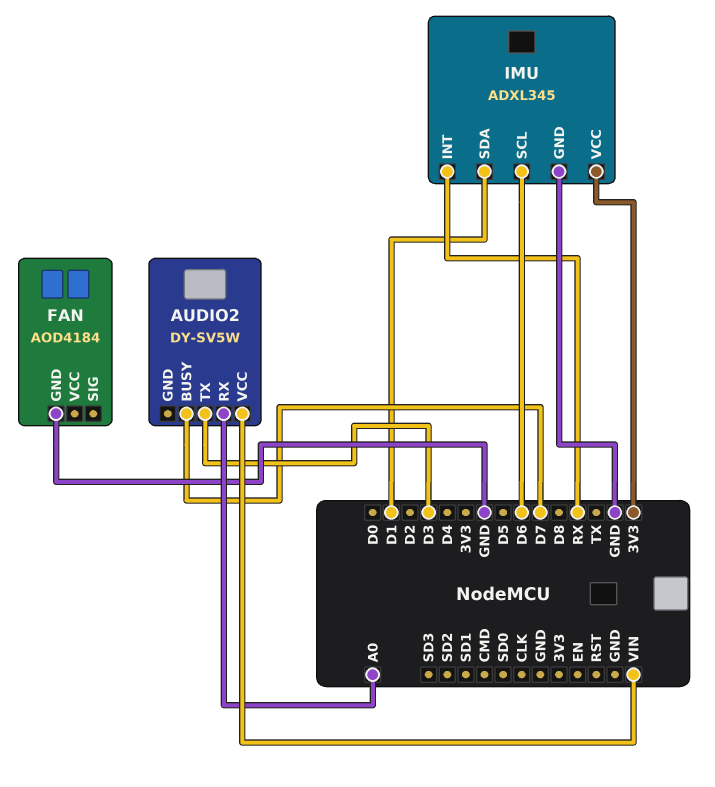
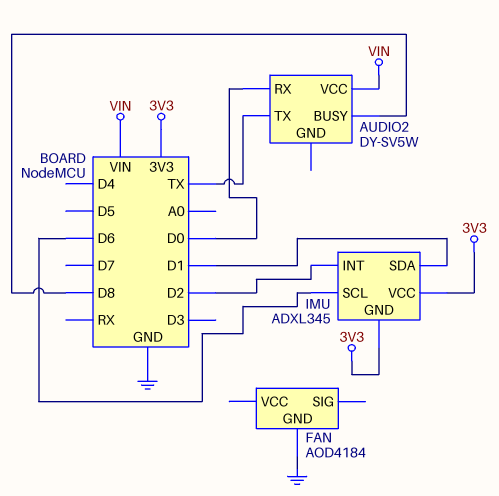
AUDIO2 pin BUSY: D7 -> D8
AUDIO2 pin RX: A0 -> D0
AUDIO2 pin TX: D3 -> TX
IMU pin GND: GND -> 3V3
IMU pin INT: RX -> D2

